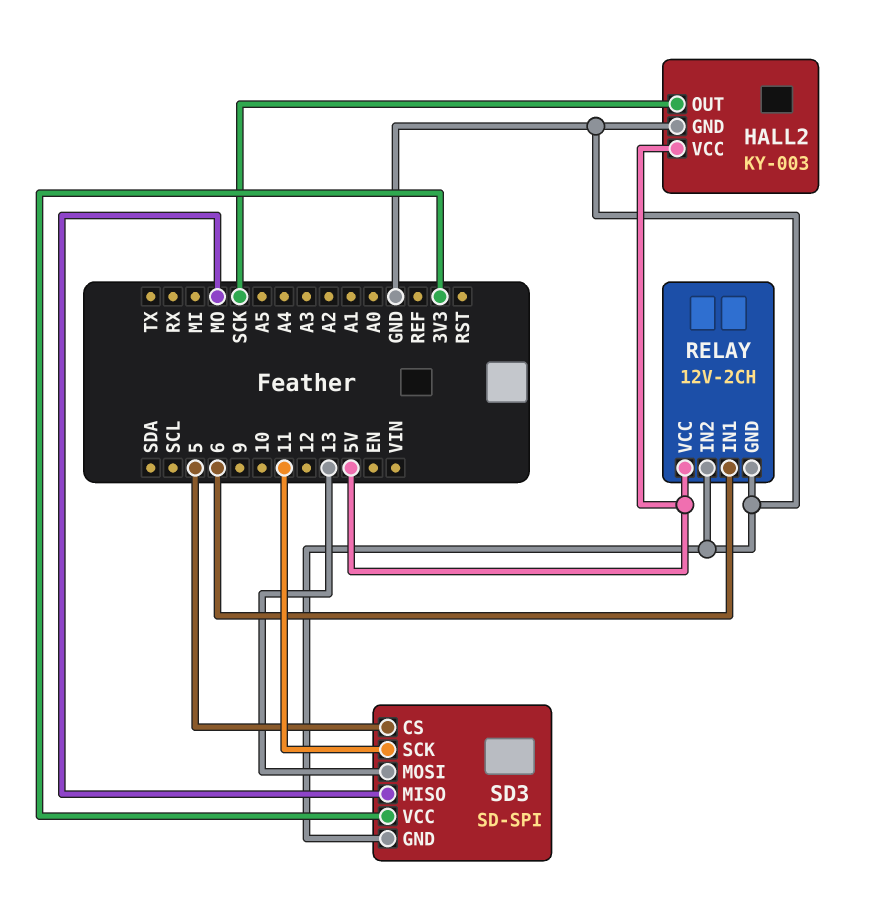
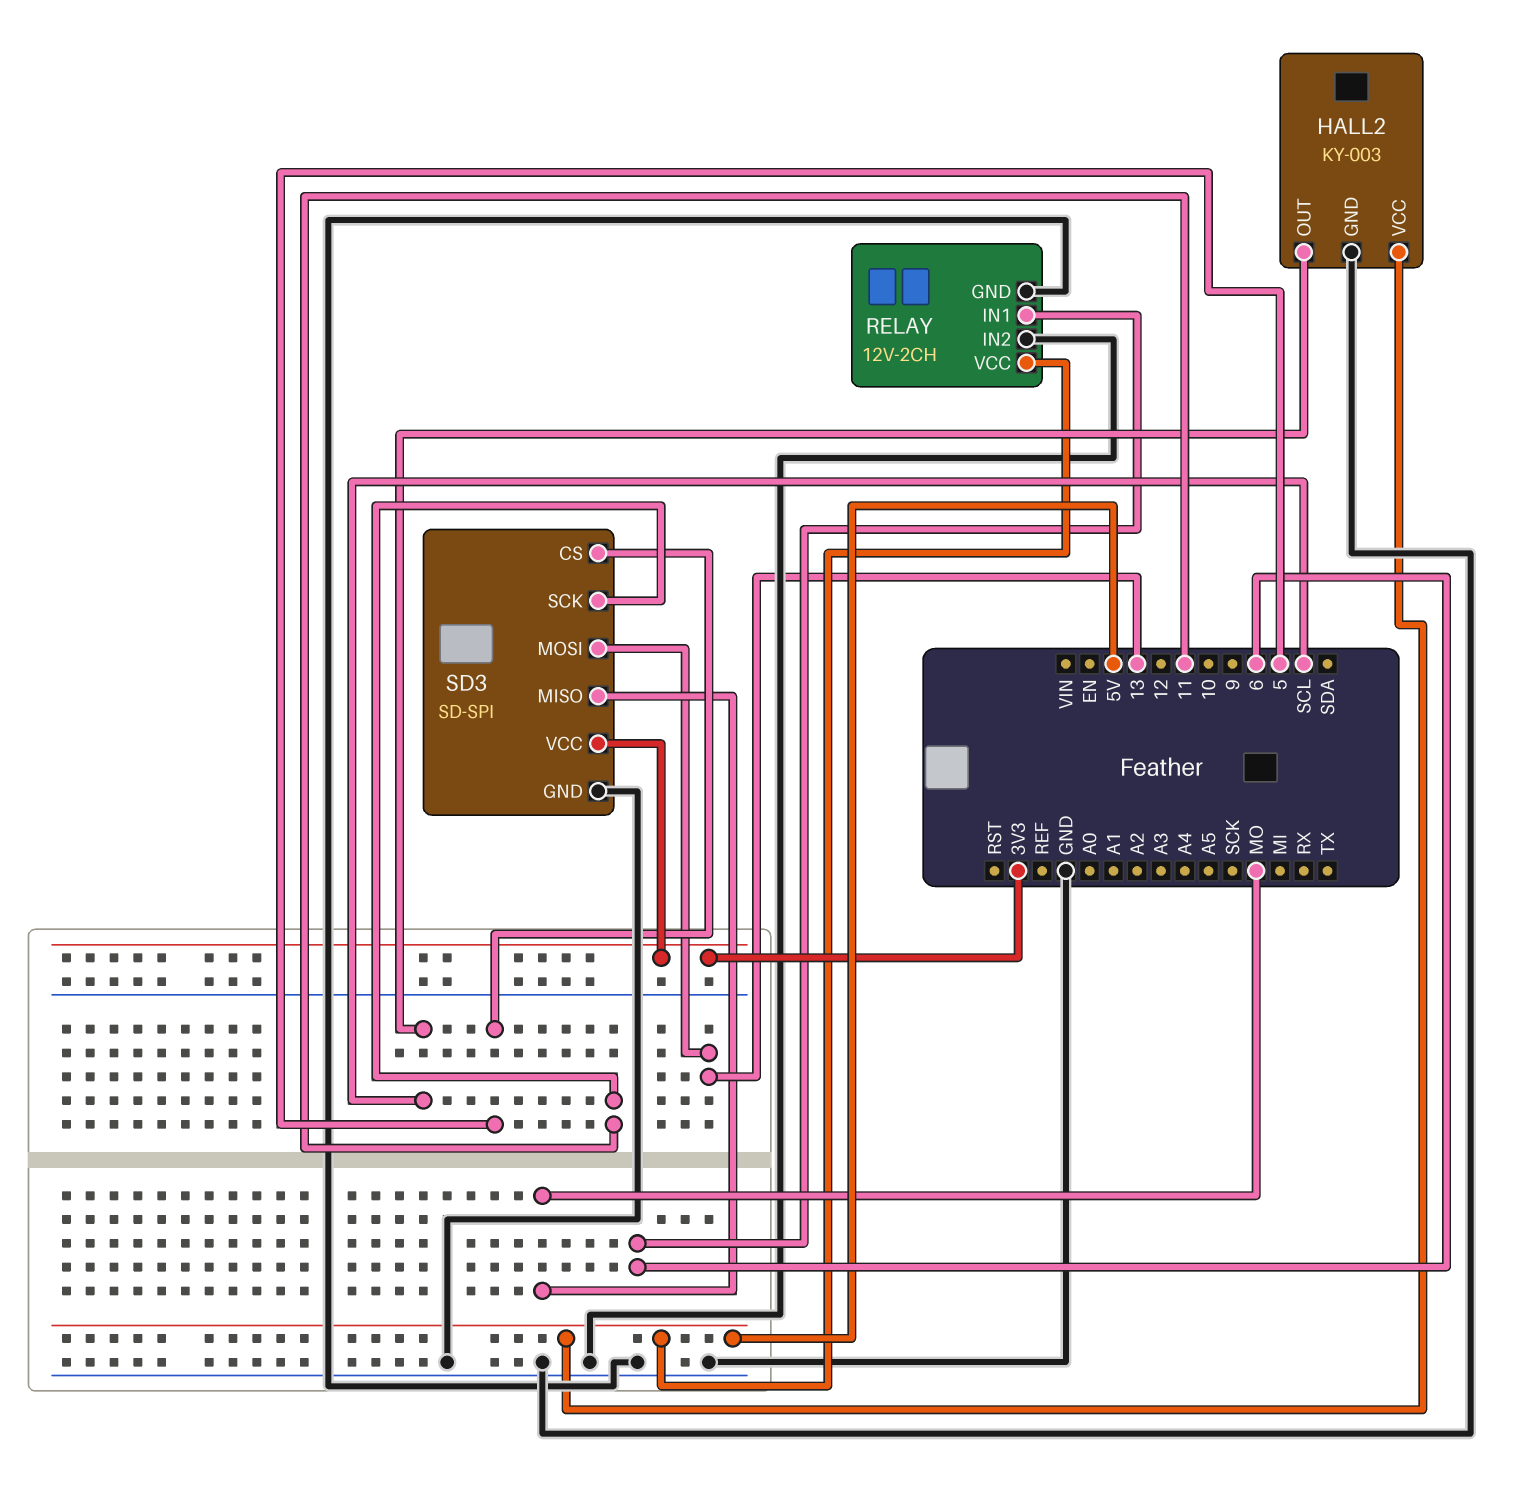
HALL2 pin OUT: SCK -> SCL

